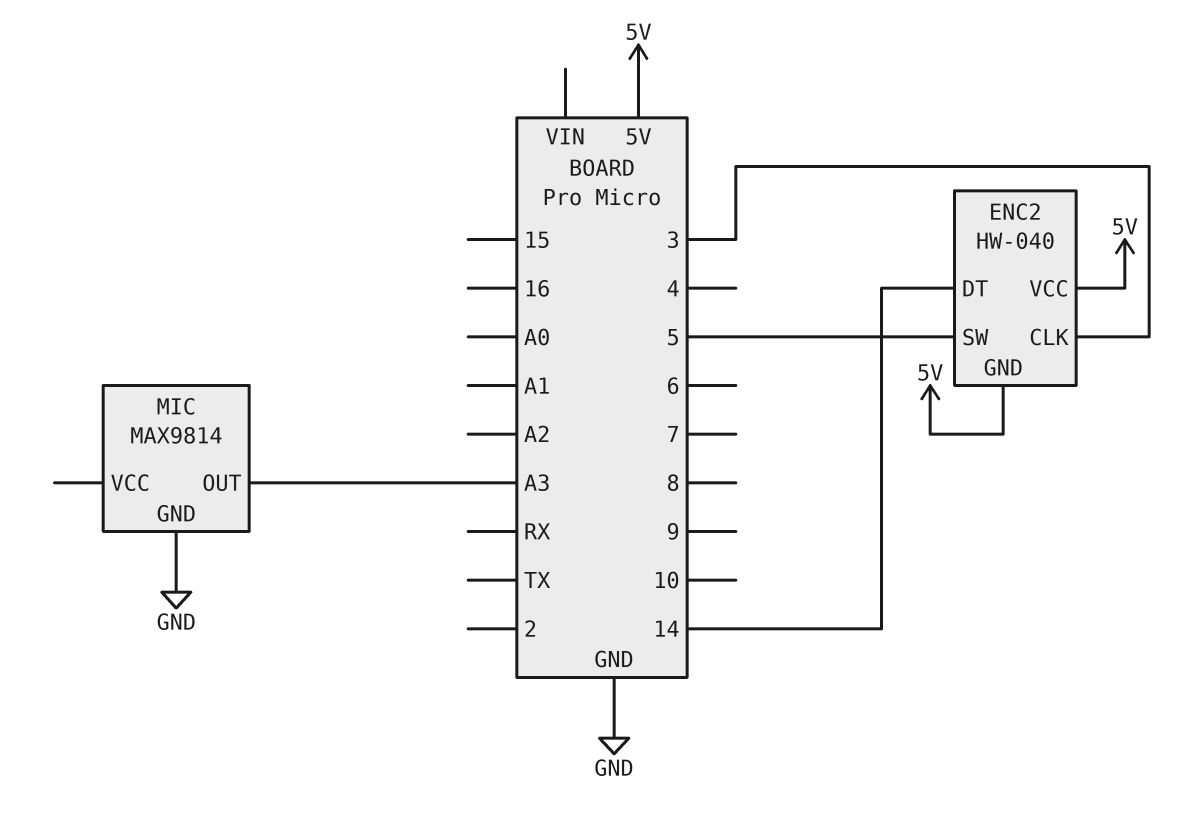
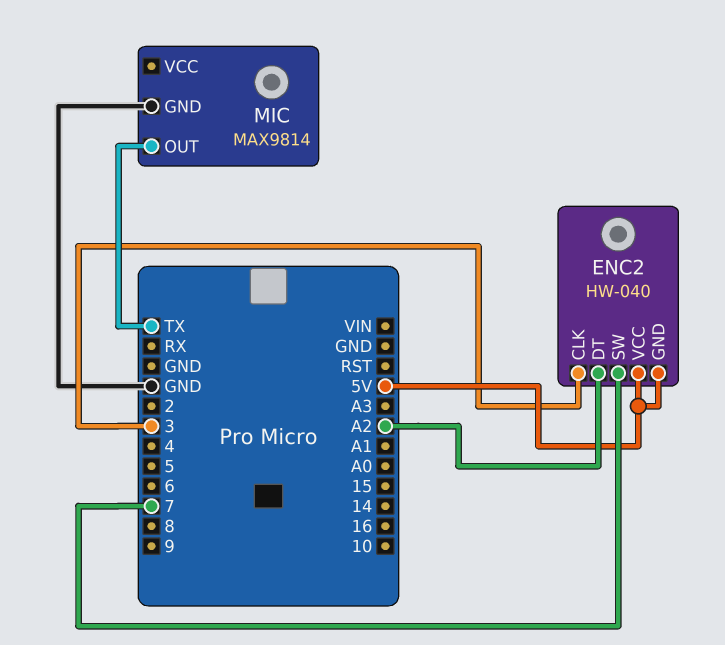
ENC2 pin DT: 14 -> A2
ENC2 pin SW: 5 -> 7
MIC pin OUT: A3 -> TX

